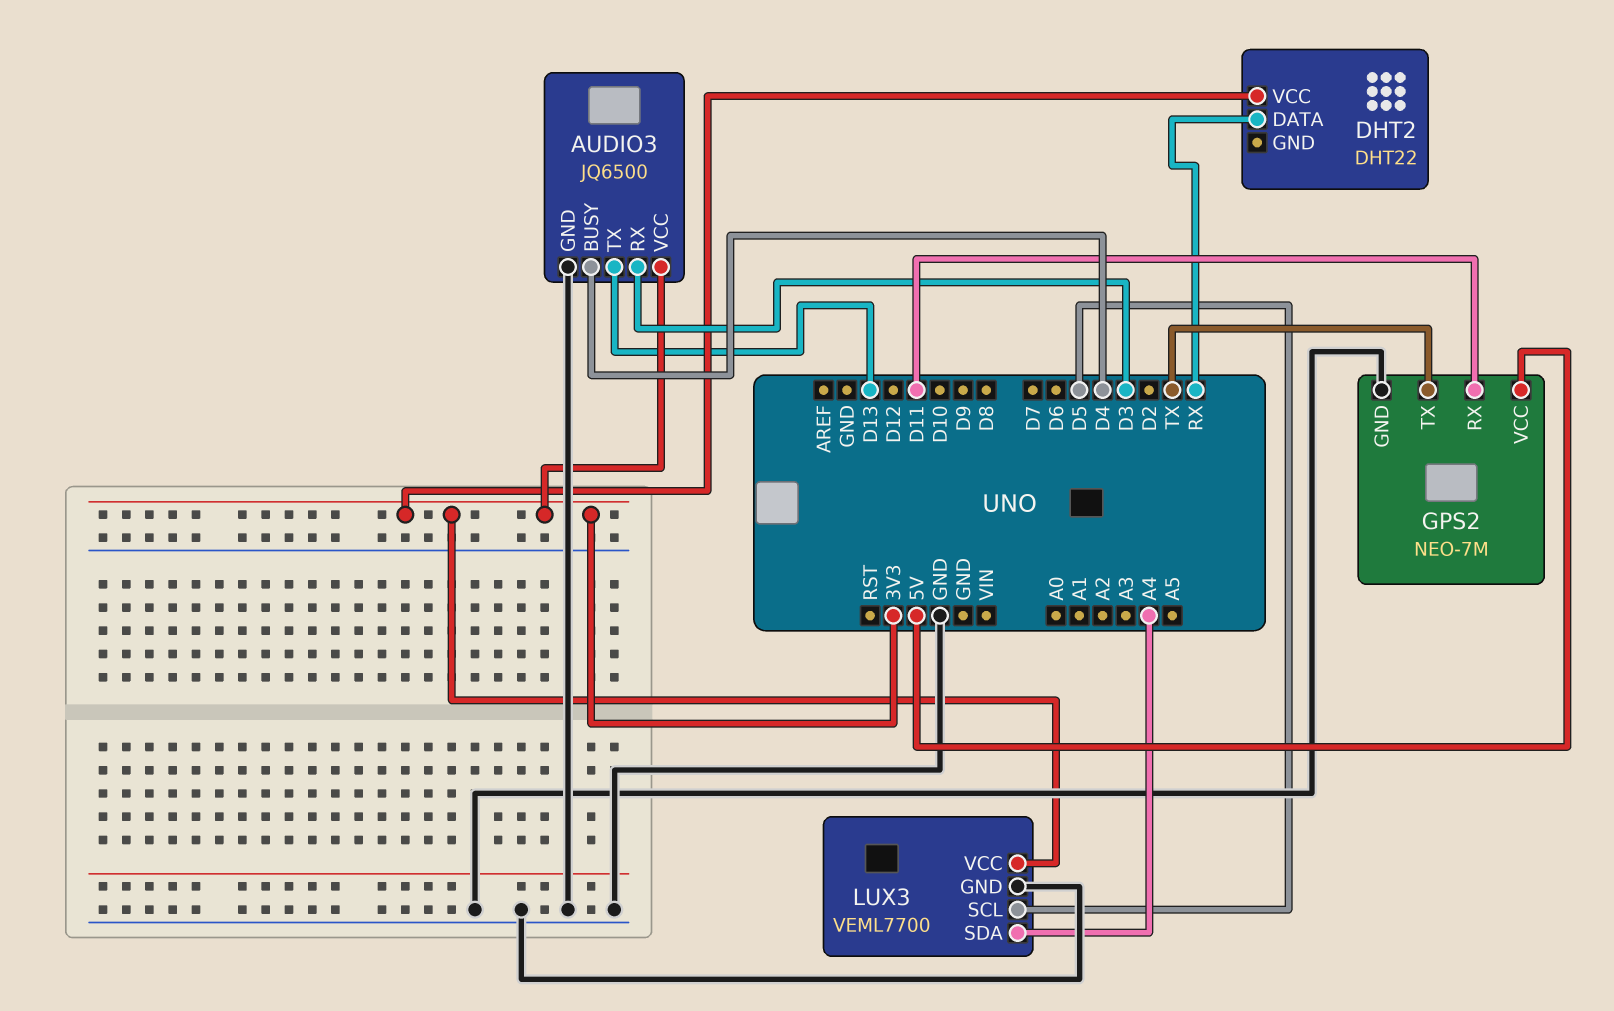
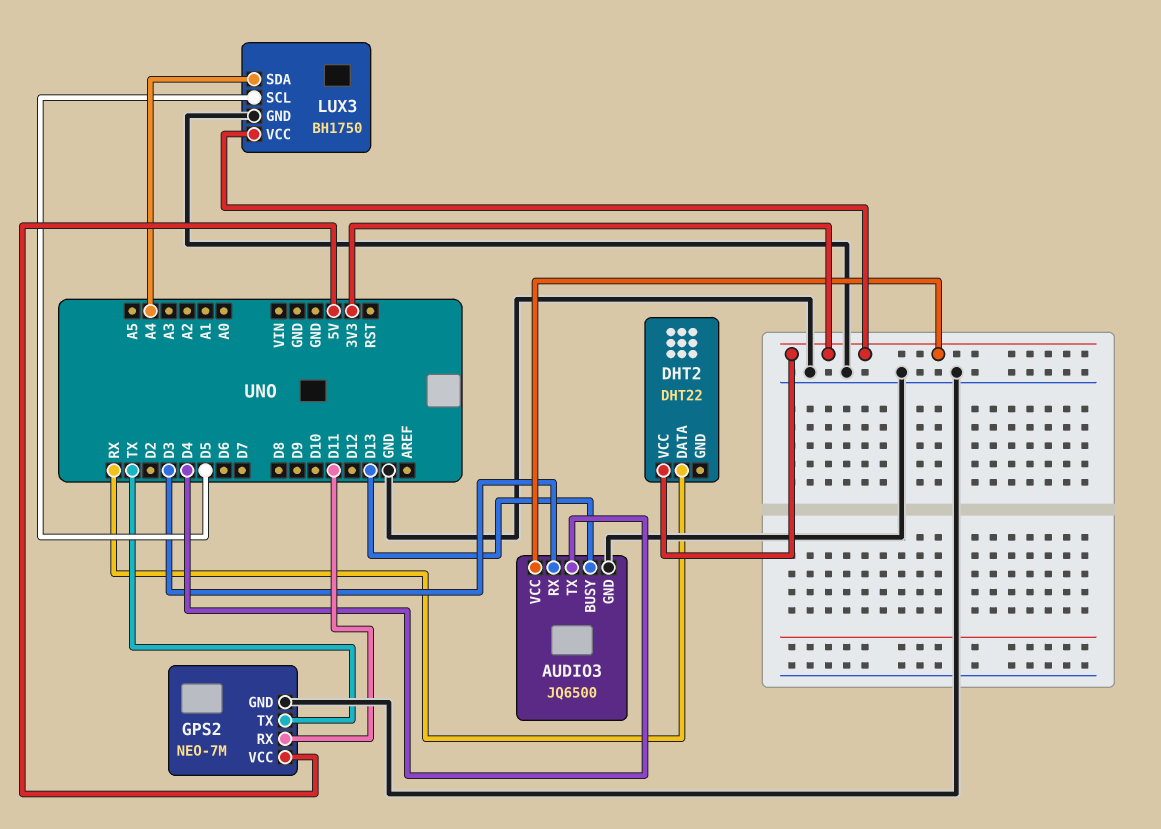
AUDIO3 pin BUSY: D4 -> D13
AUDIO3 pin TX: D13 -> D4
LUX3: VEML7700 -> BH1750

